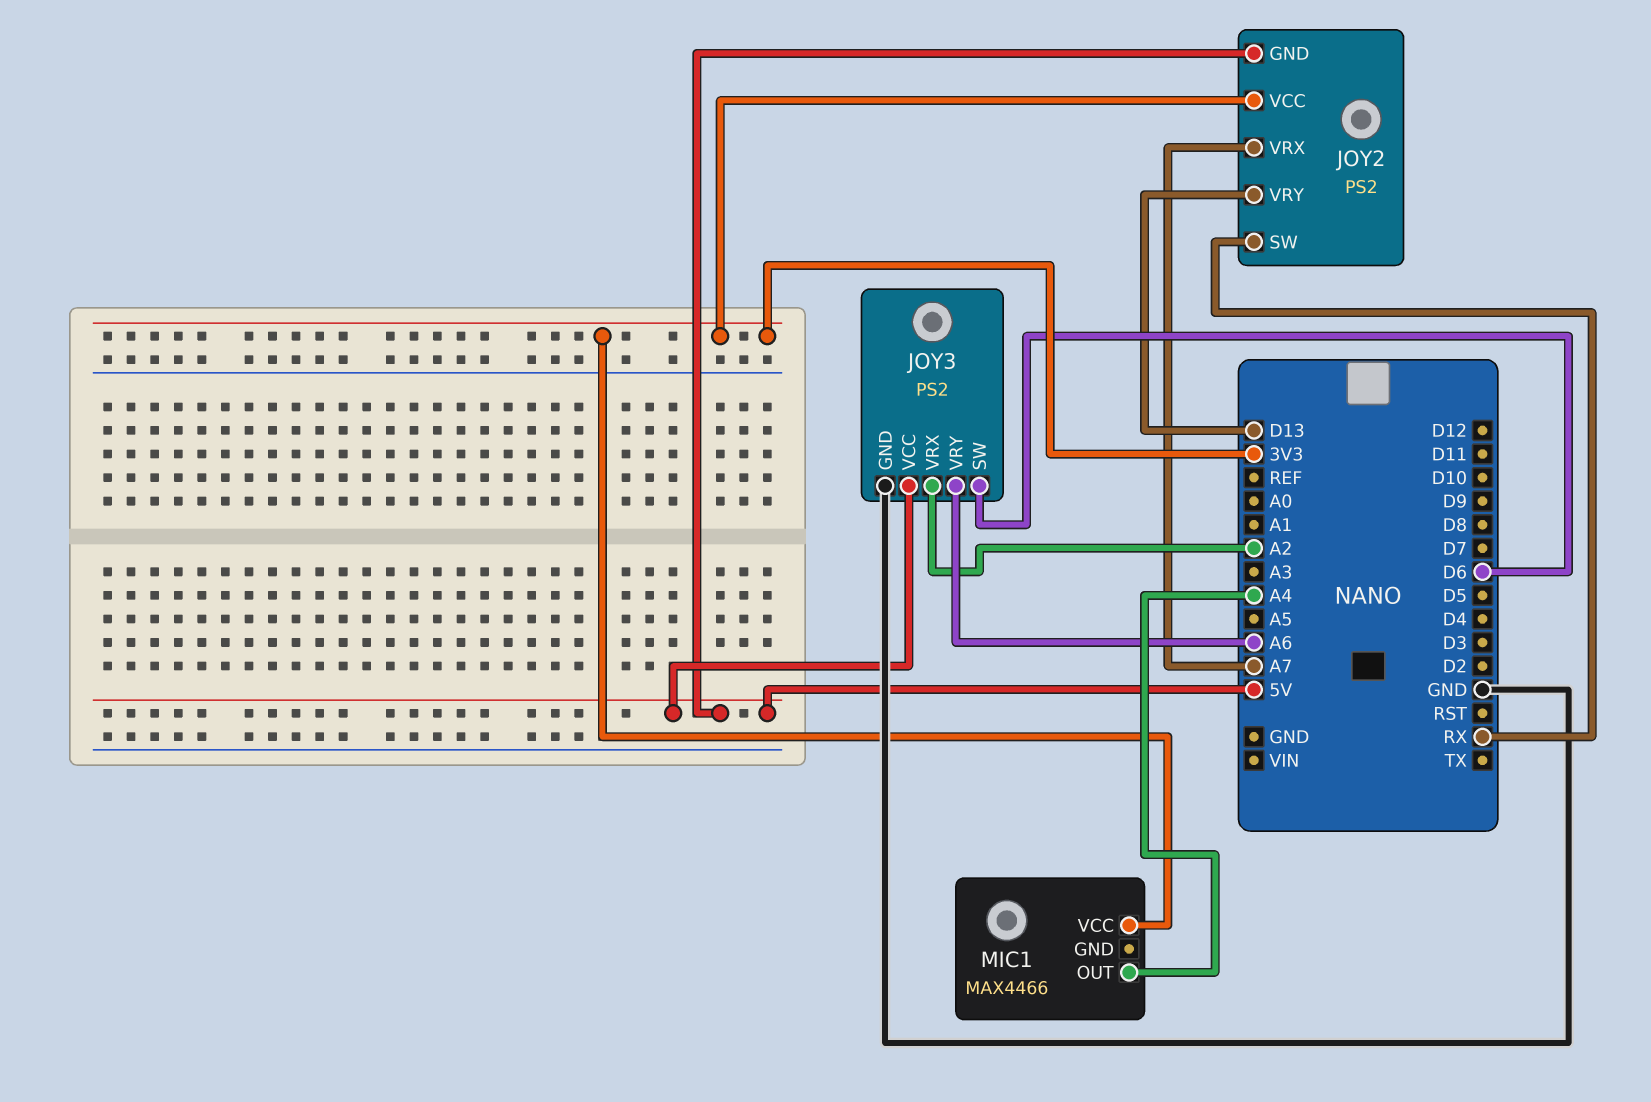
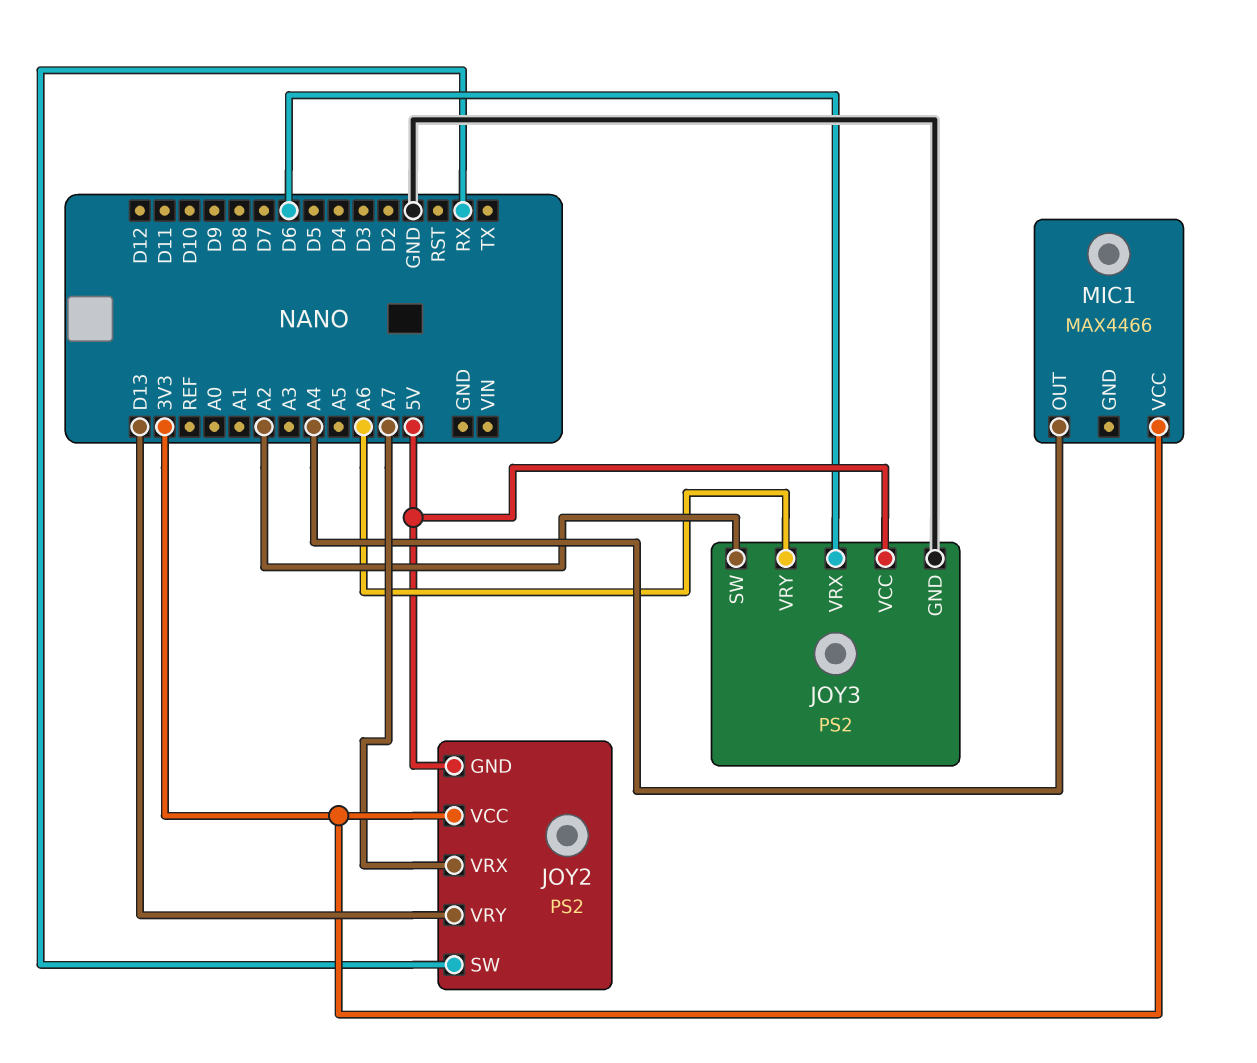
JOY3 pin SW: D6 -> A2
JOY3 pin VRX: A2 -> D6

